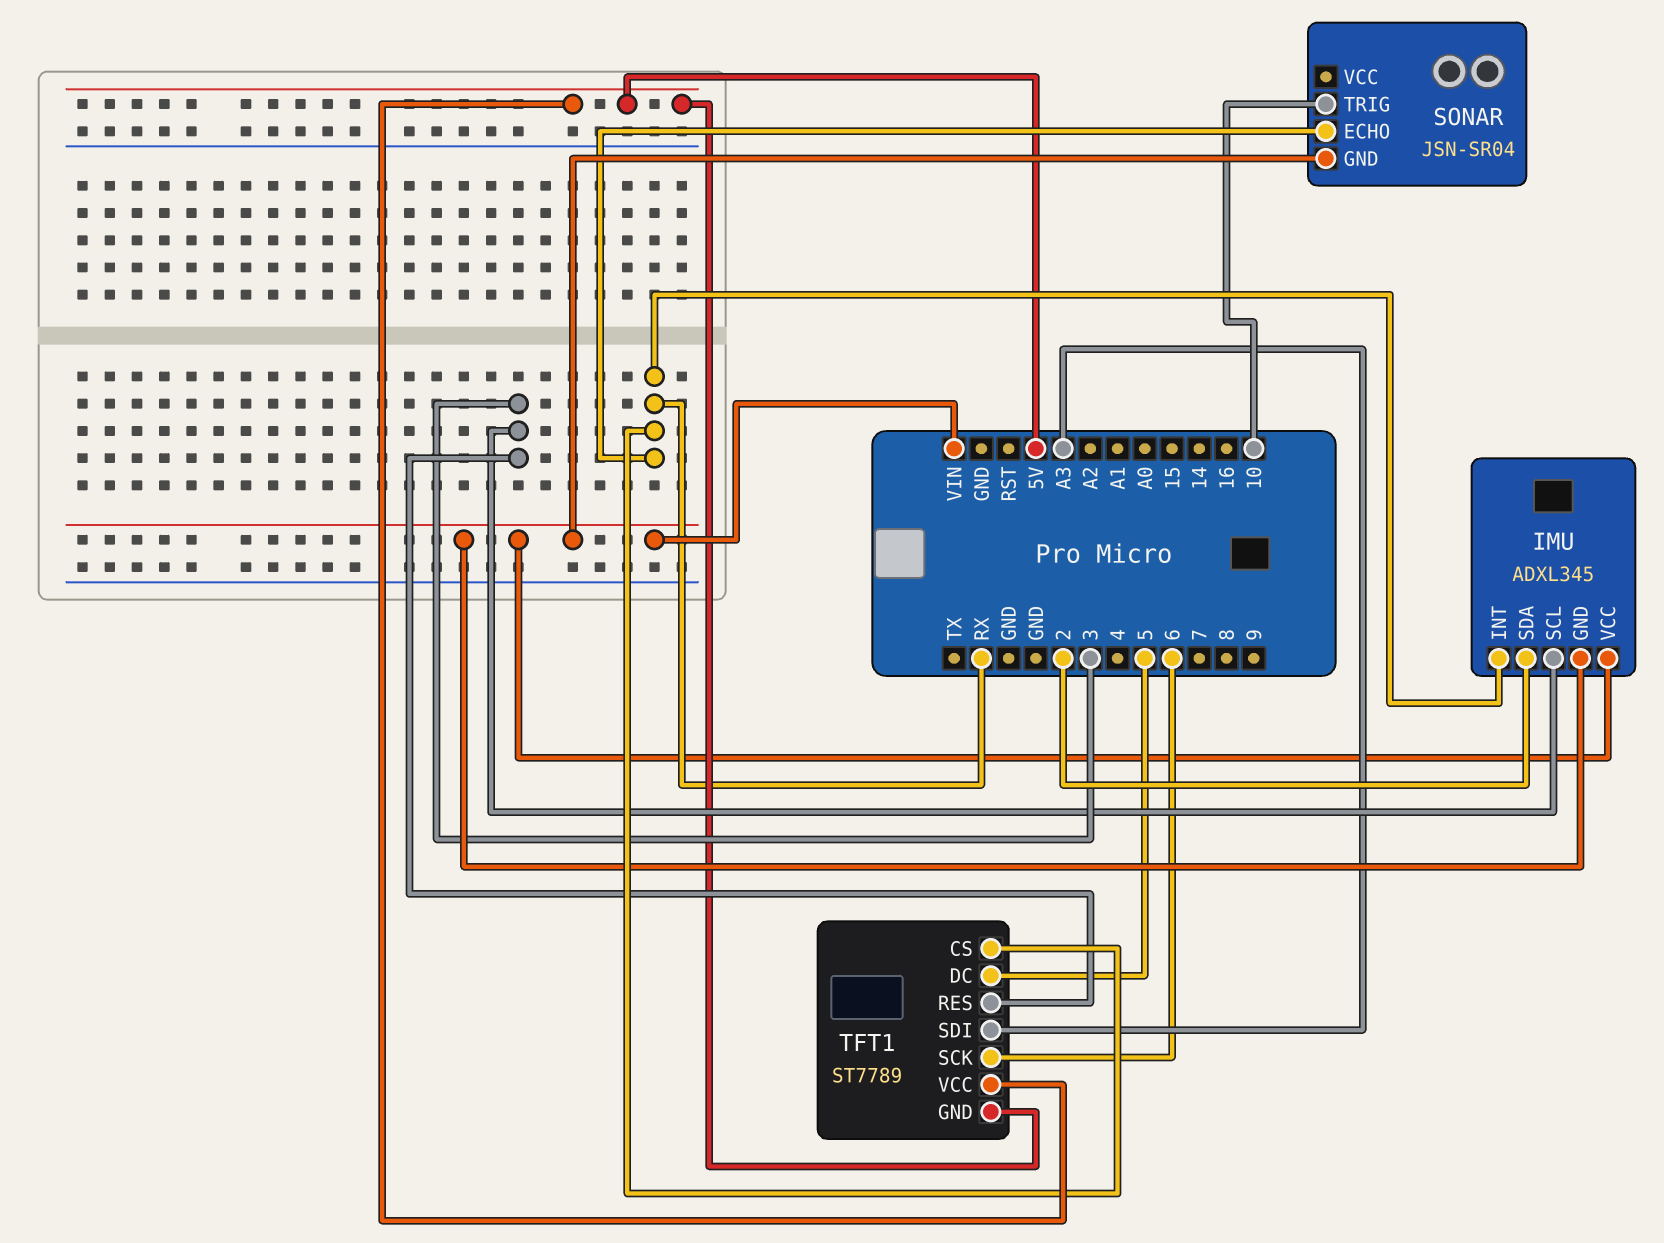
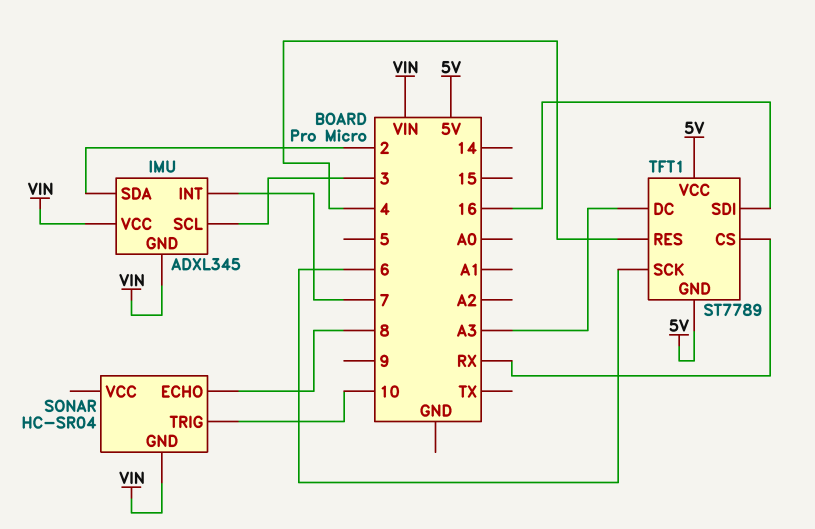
IMU pin INT: RX -> 7
SONAR: JSN-SR04 -> HC-SR04
SONAR pin ECHO: RX -> 8
TFT1 pin DC: 5 -> A3
TFT1 pin RES: 3 -> 4
TFT1 pin SDI: A3 -> 16

